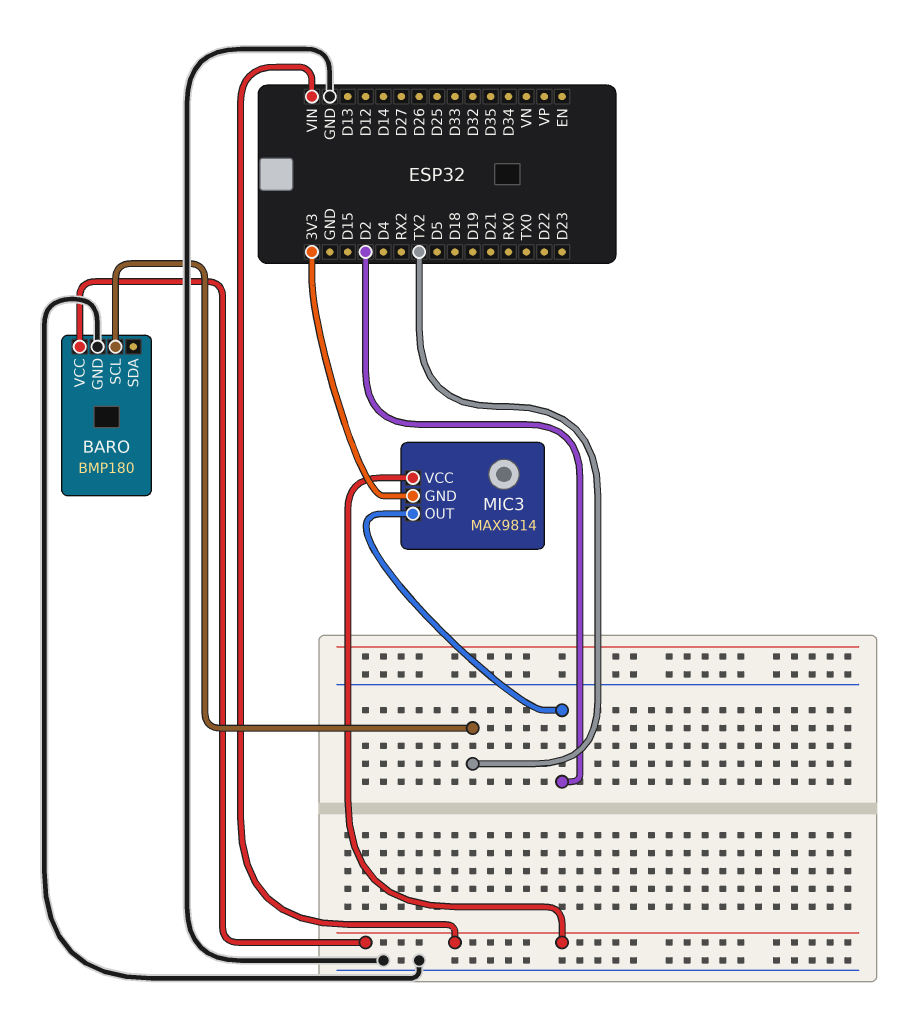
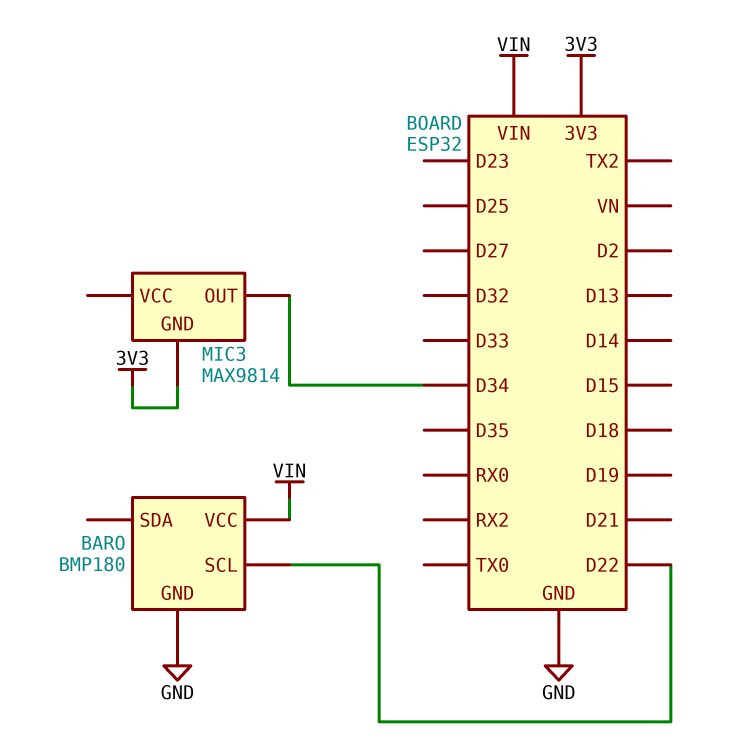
BARO pin SCL: TX2 -> D22
MIC3 pin OUT: D2 -> D34
MIC3 pin VCC: VIN -> none

